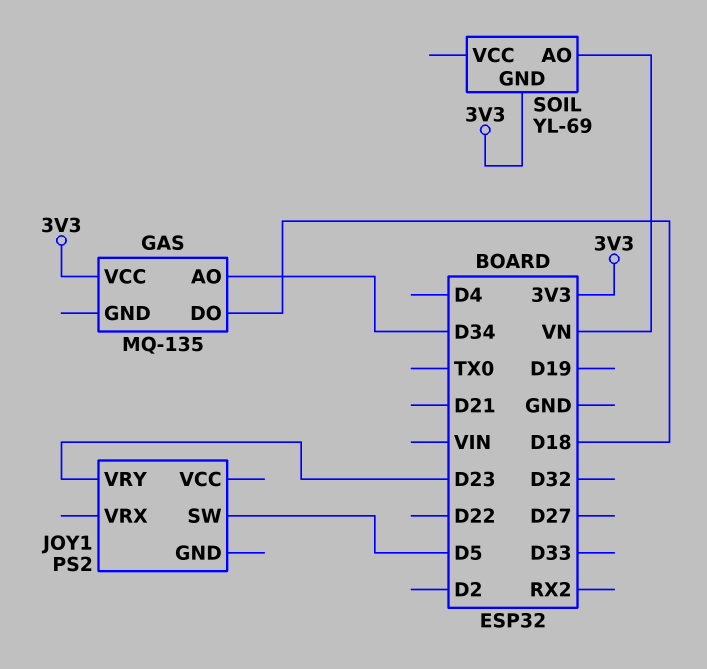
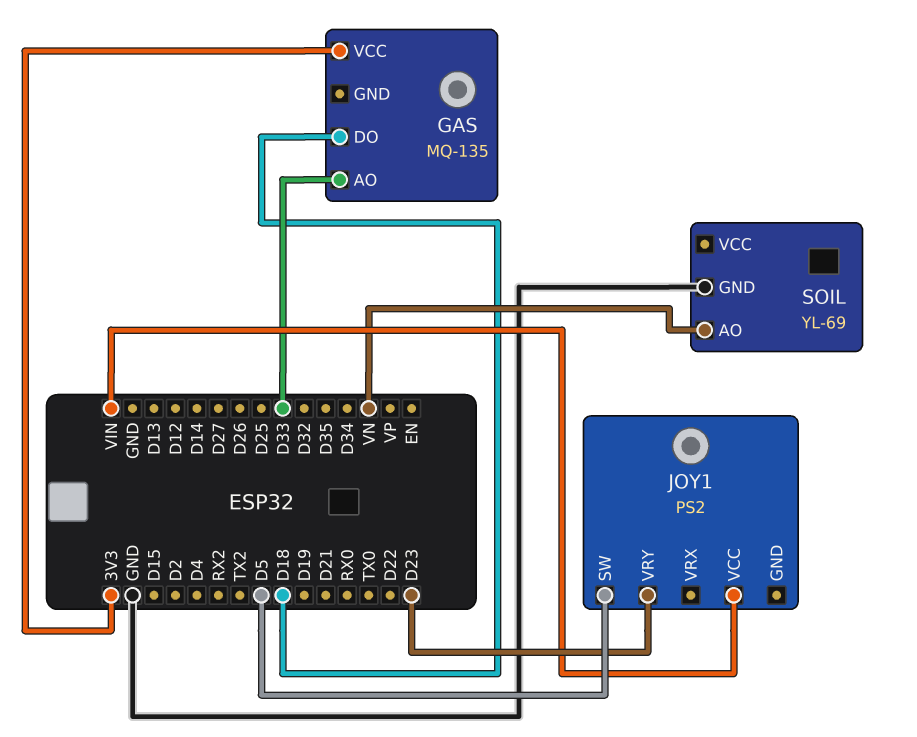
GAS pin AO: D34 -> D33
JOY1 pin VCC: none -> VIN
SOIL pin GND: 3V3 -> GND

